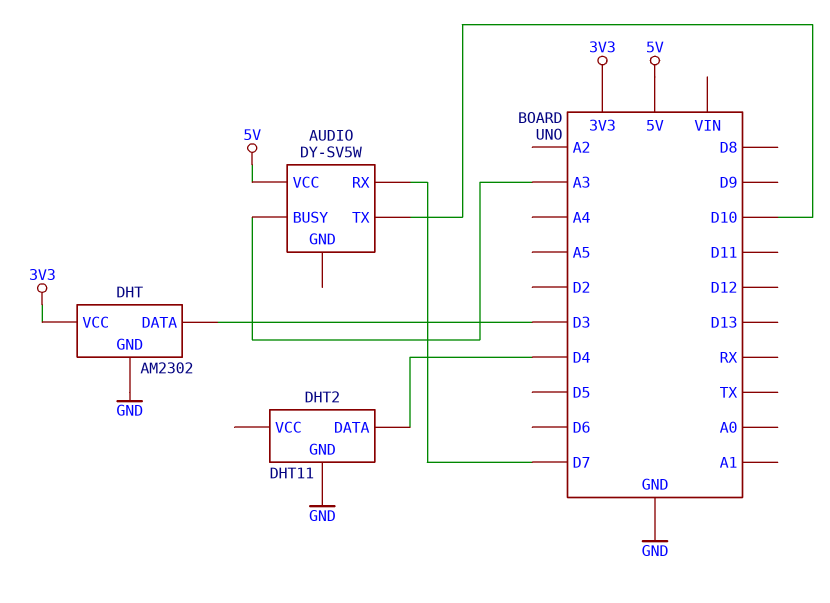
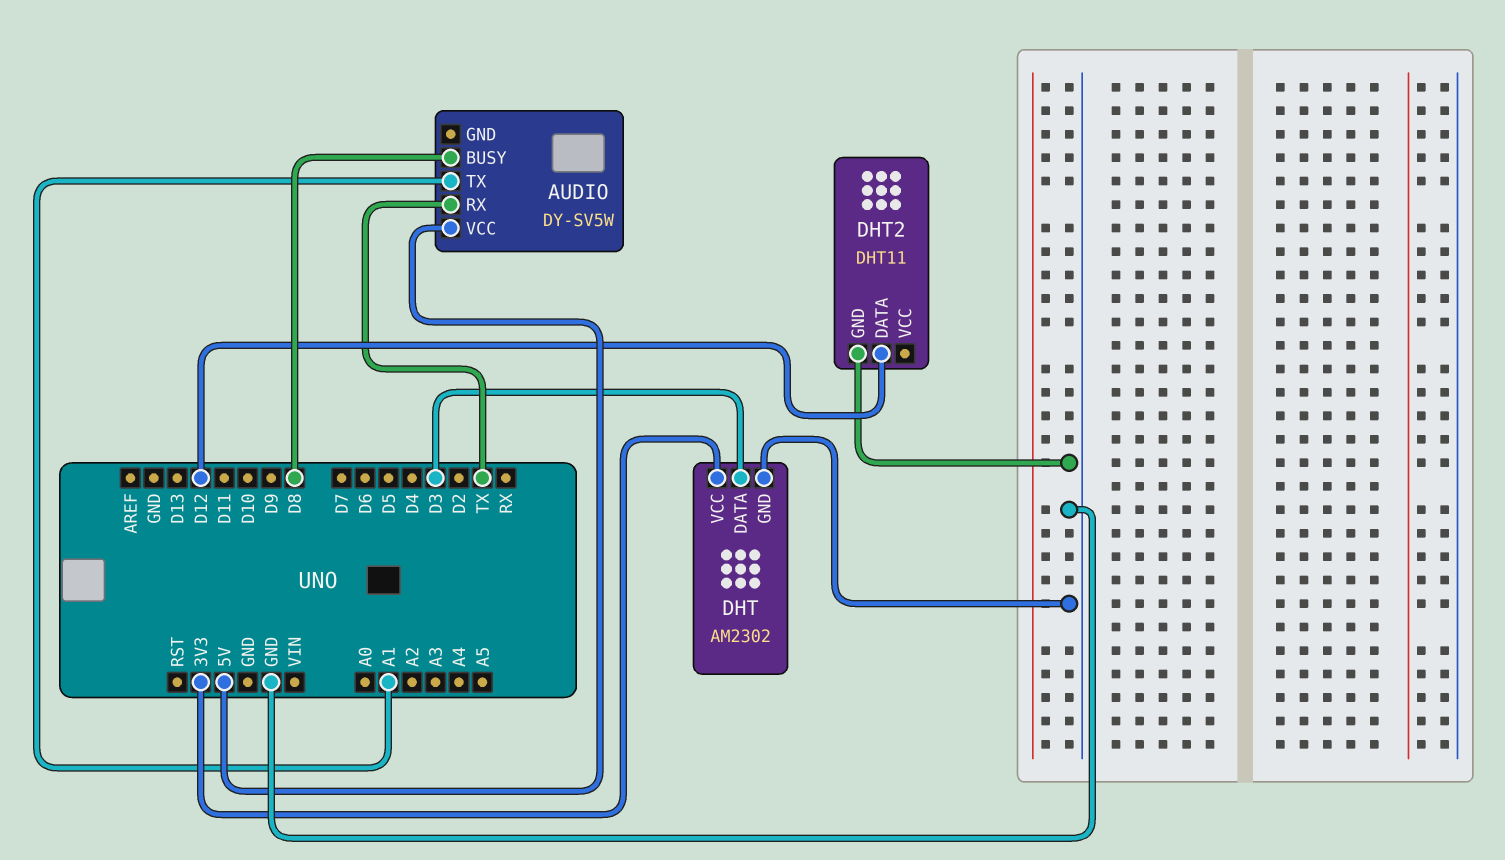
AUDIO pin BUSY: A3 -> D8
AUDIO pin RX: D7 -> TX
AUDIO pin TX: D10 -> A1
DHT2 pin DATA: D4 -> D12

